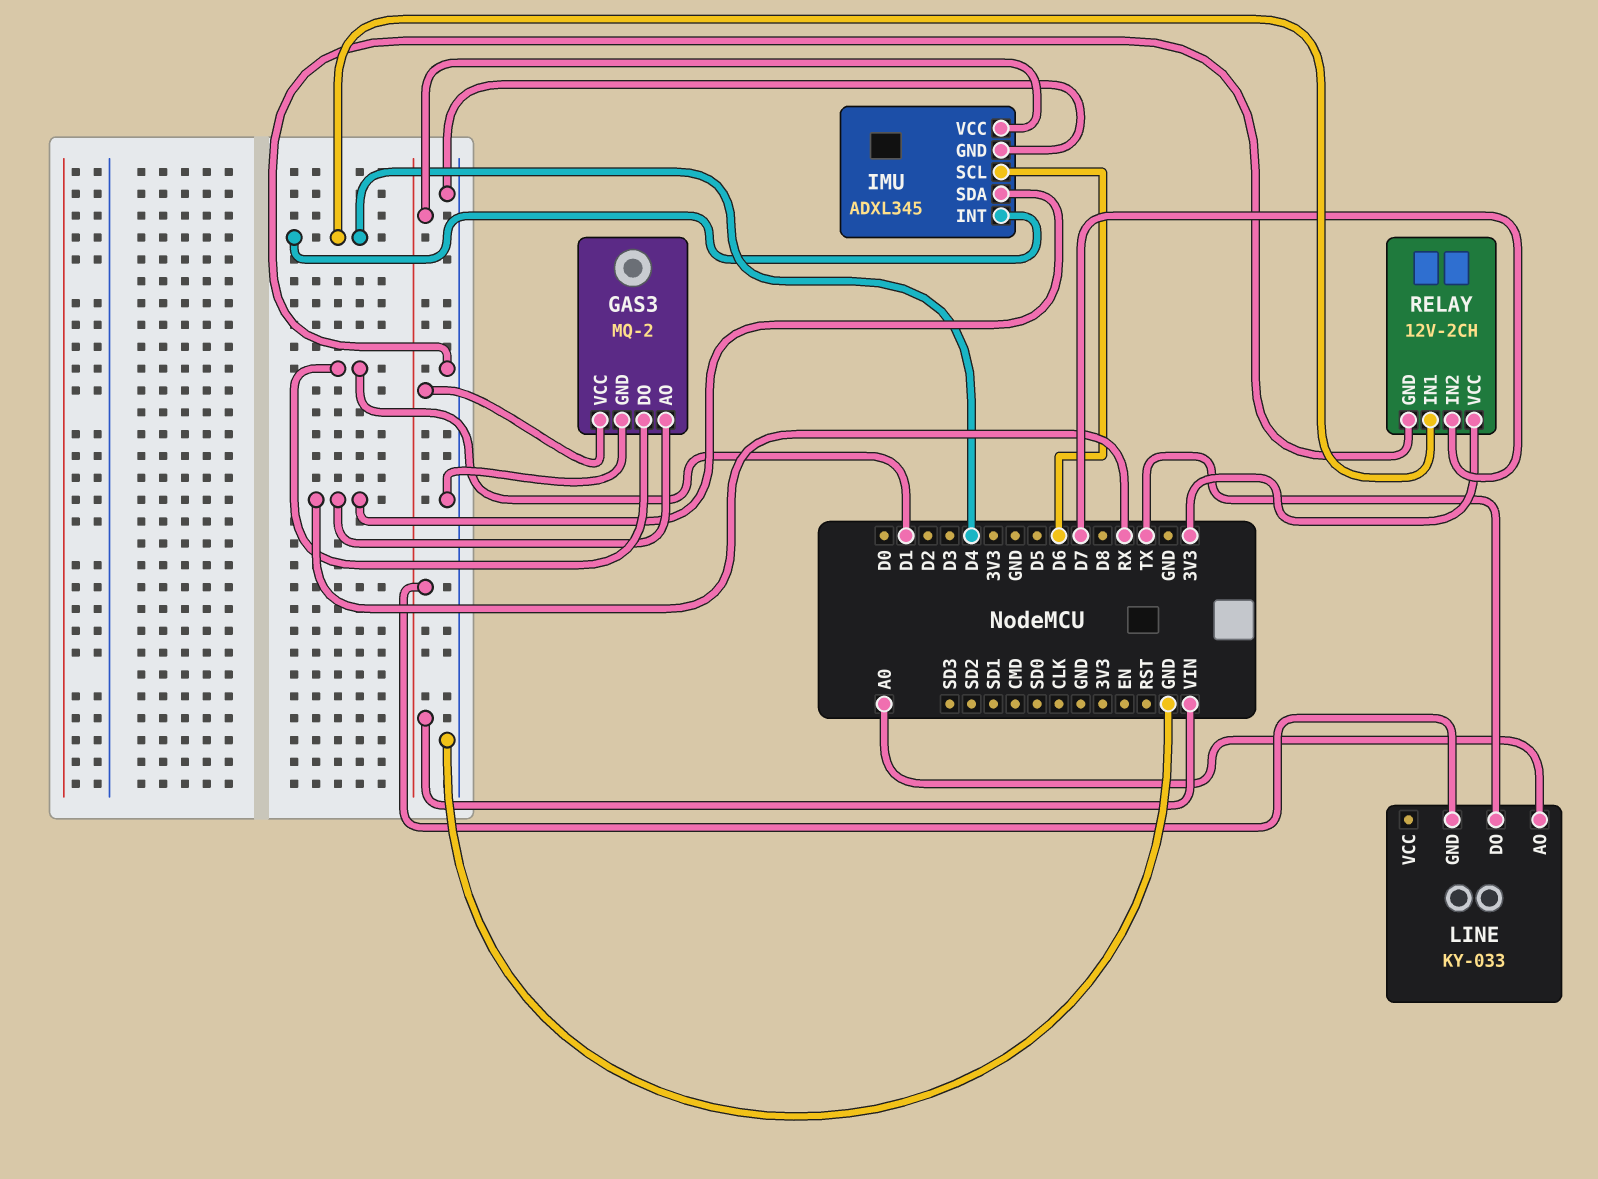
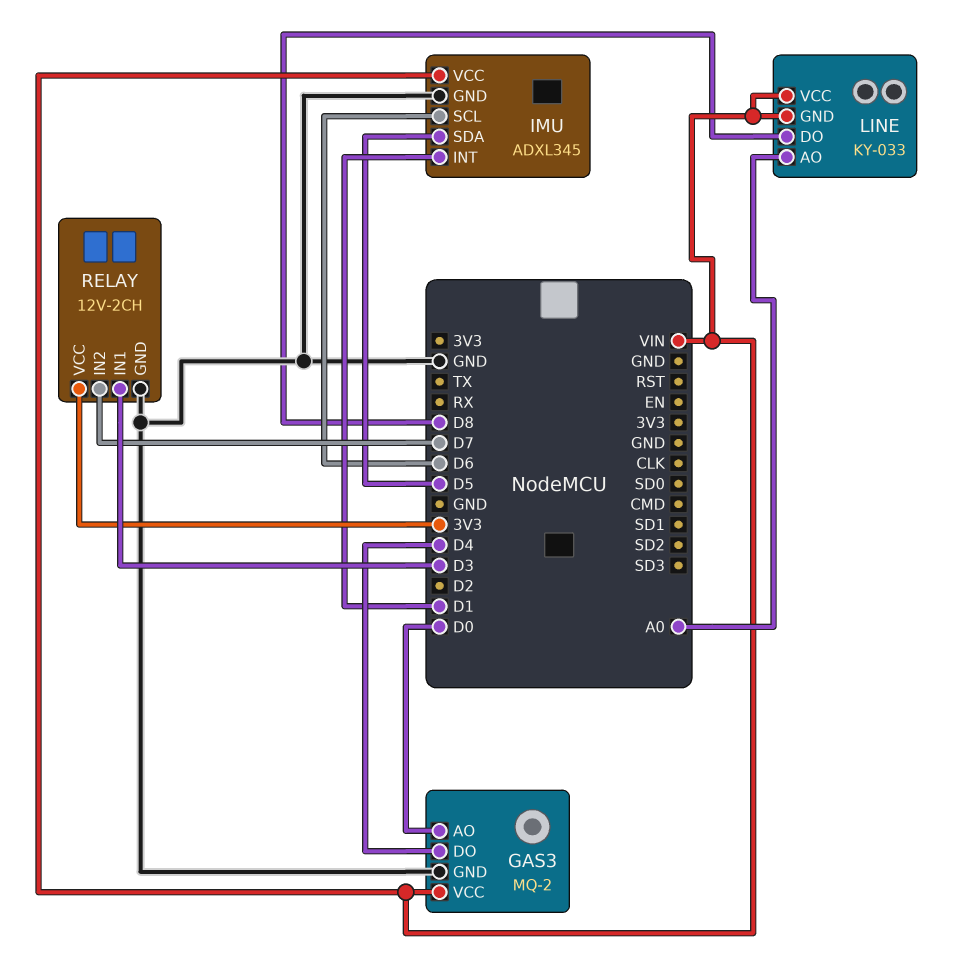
GAS3 pin AO: RX -> D0
GAS3 pin DO: D1 -> D4
IMU pin INT: D4 -> D1
IMU pin SDA: RX -> D5
LINE pin DO: TX -> D8
LINE pin VCC: none -> VIN
RELAY pin IN1: D4 -> D3

